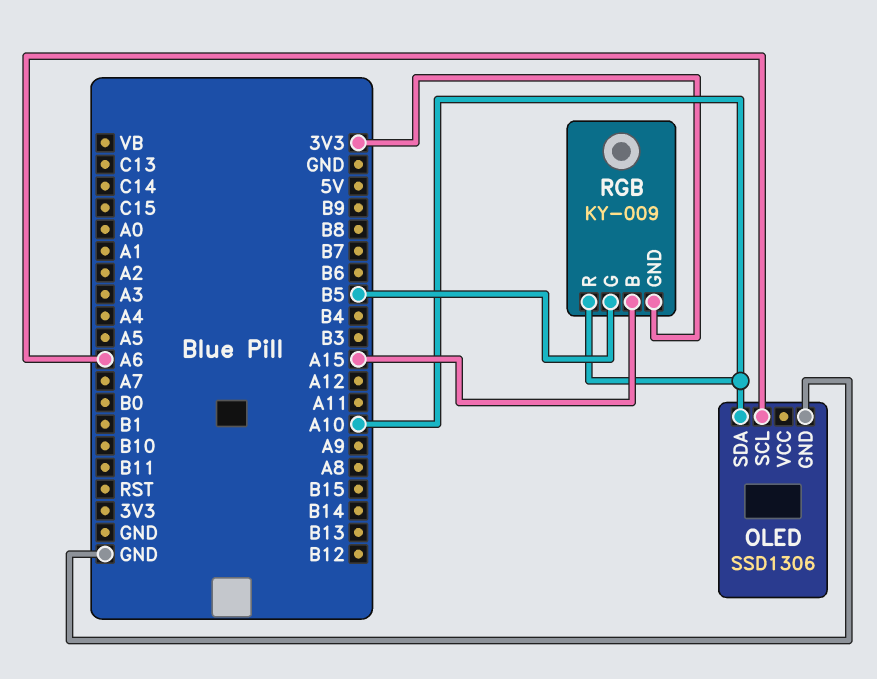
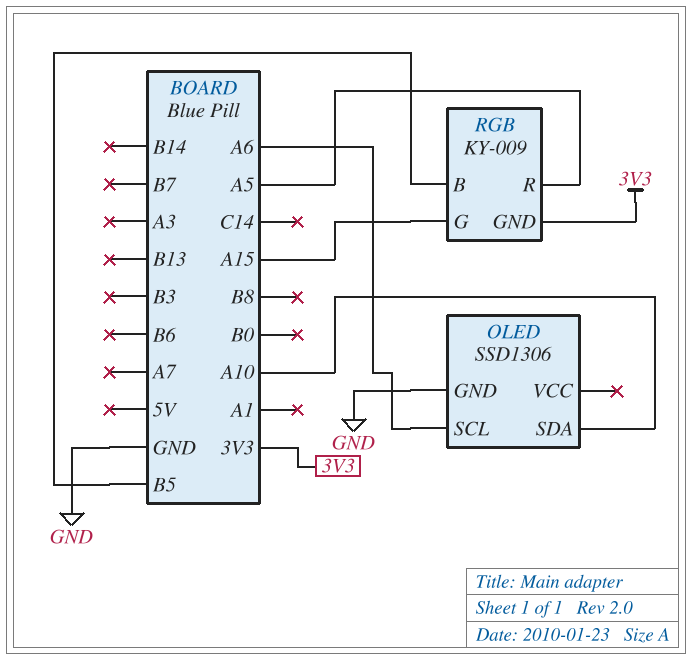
RGB pin B: A15 -> B5
RGB pin G: B5 -> A15
RGB pin R: A10 -> A5

